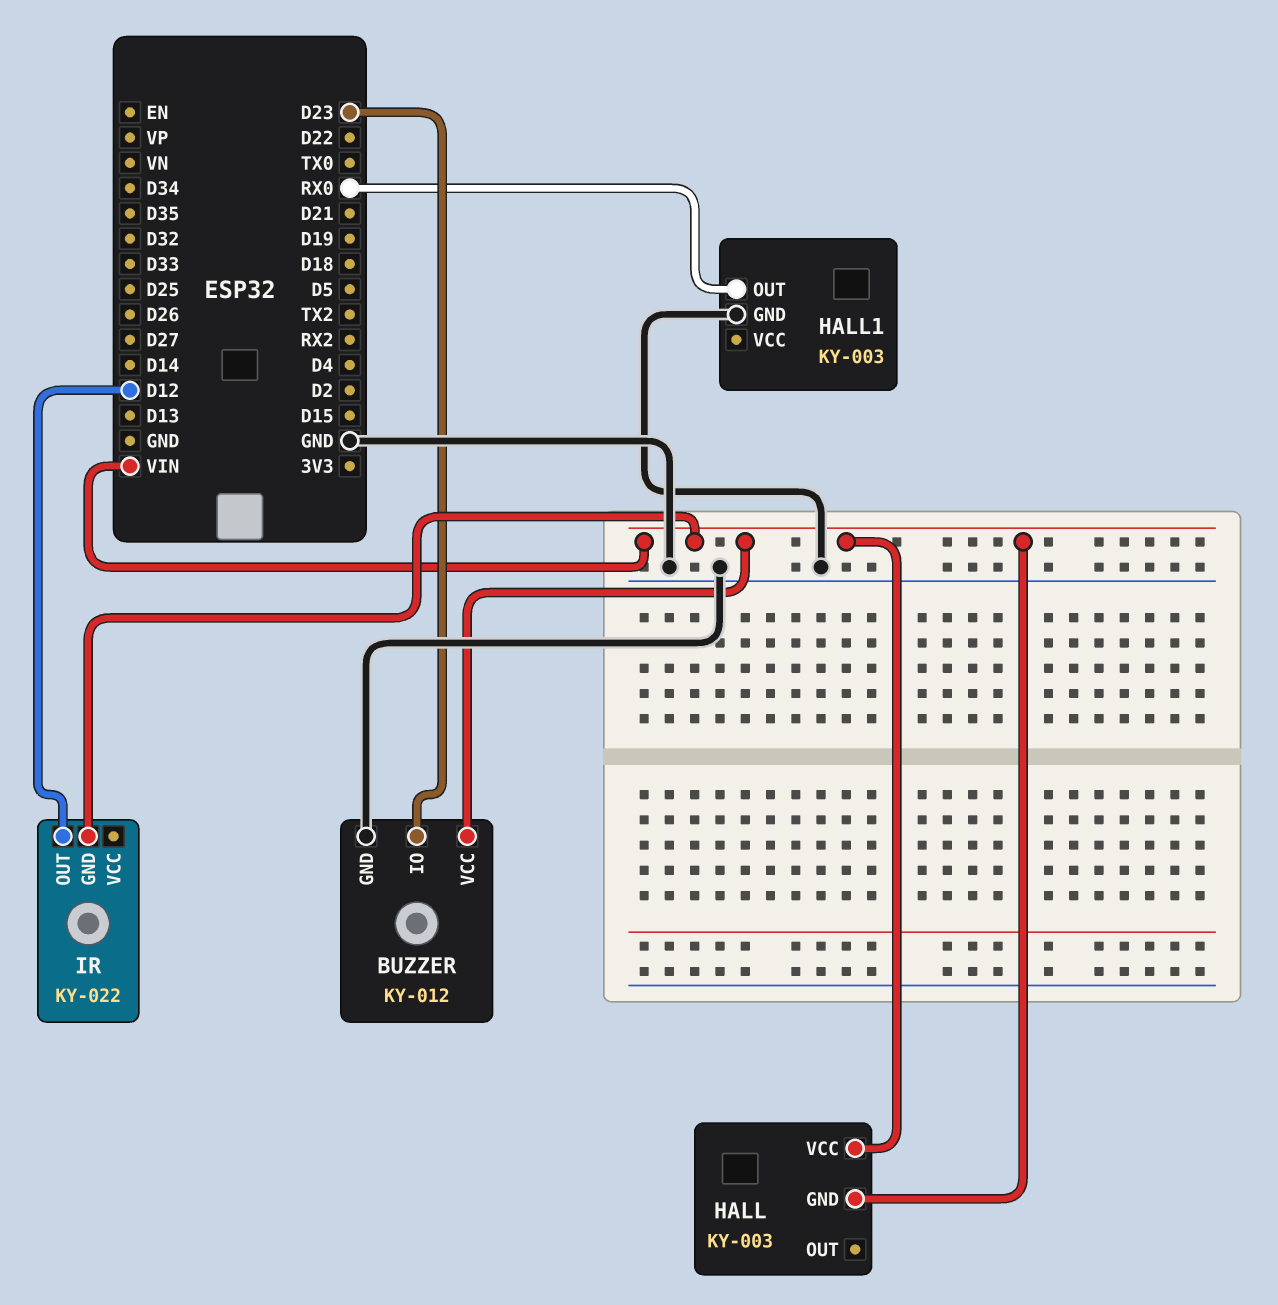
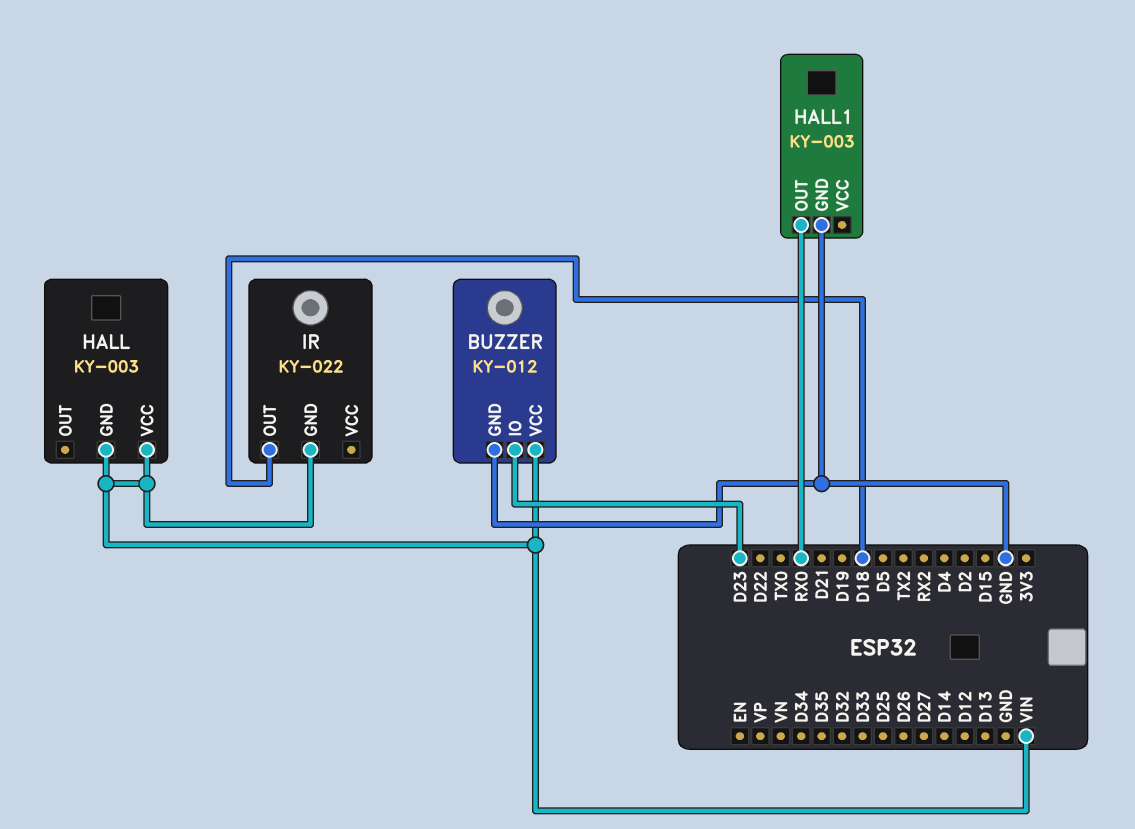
IR pin OUT: D12 -> D18

